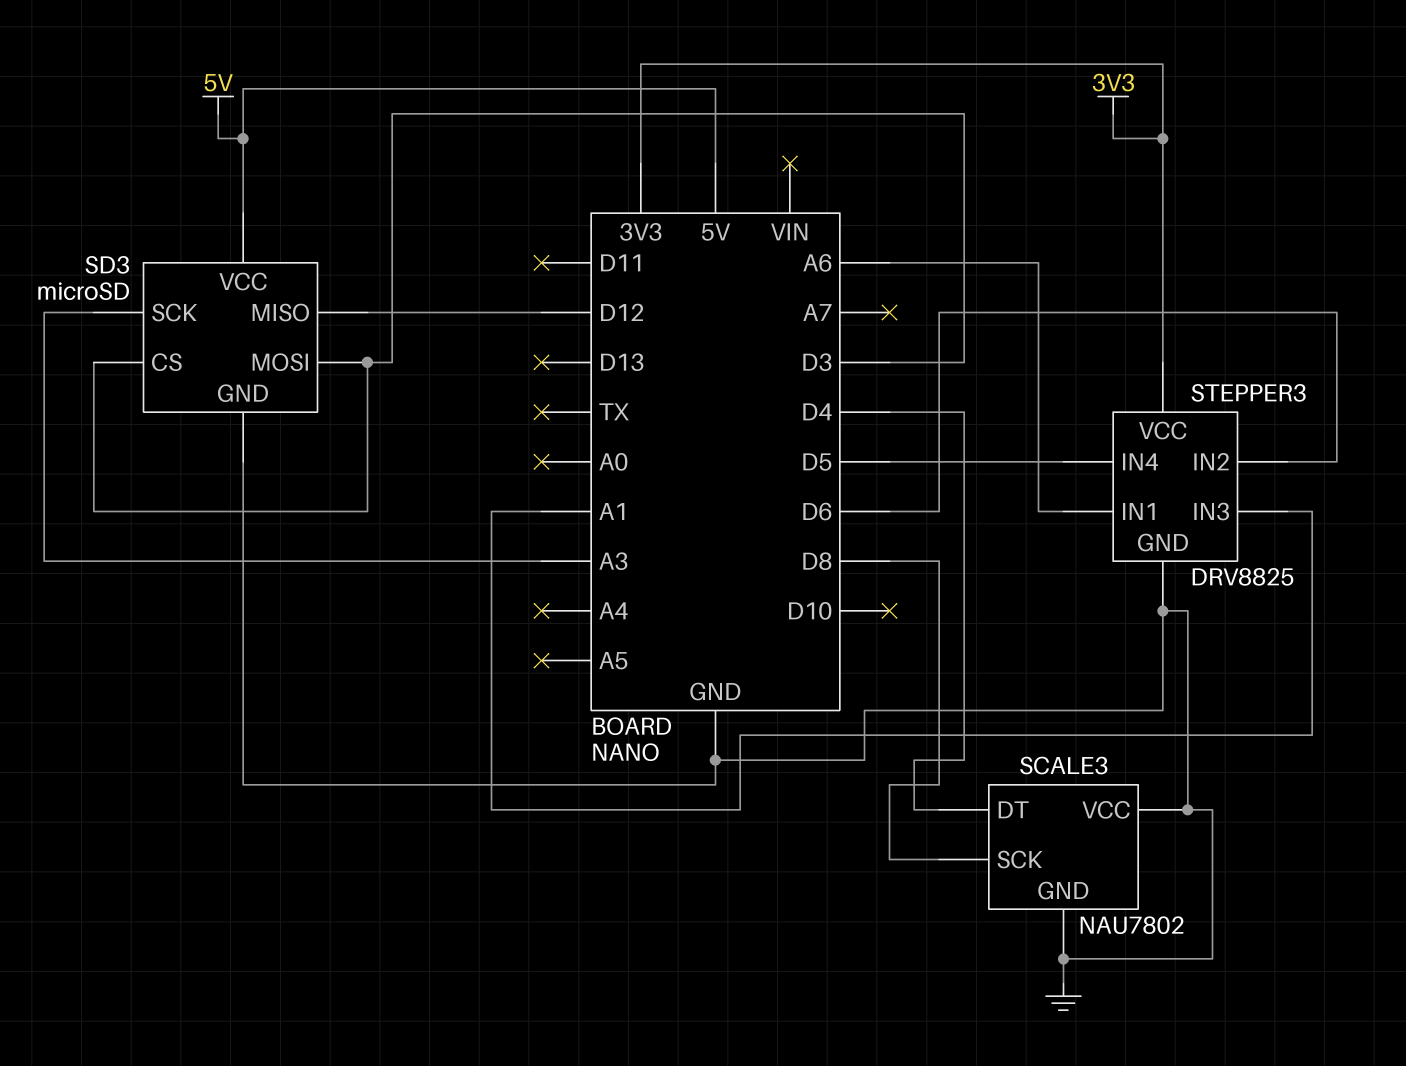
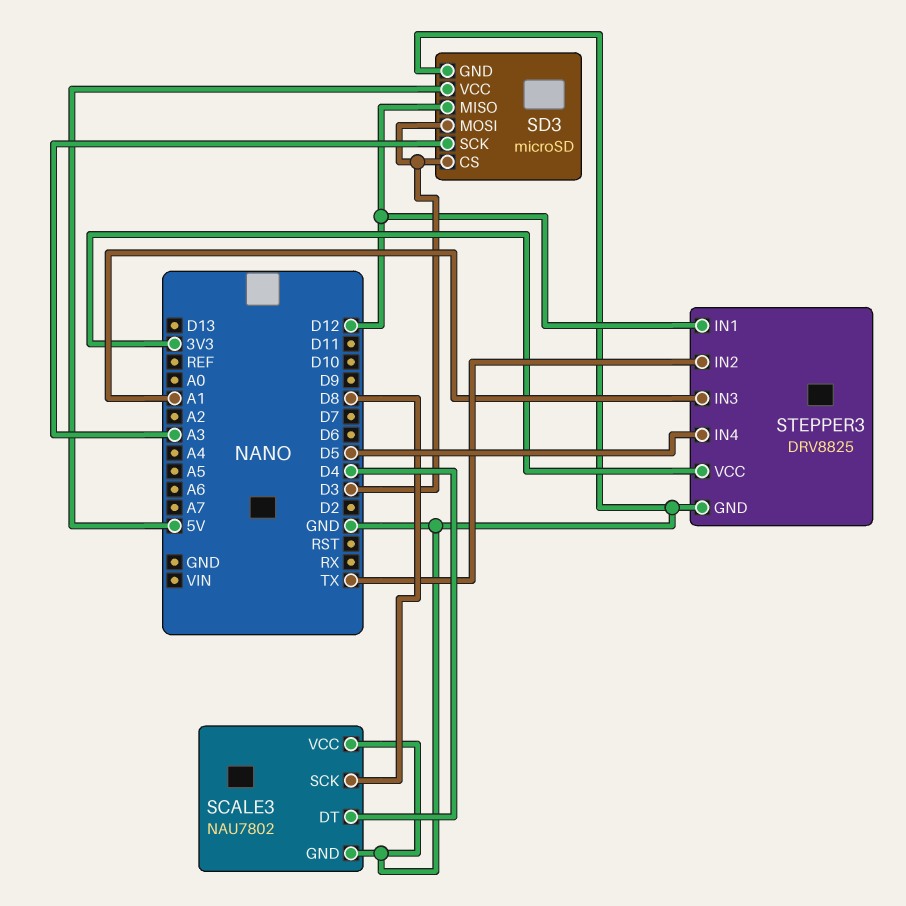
STEPPER3 pin IN1: A6 -> D12
STEPPER3 pin IN2: D6 -> TX

